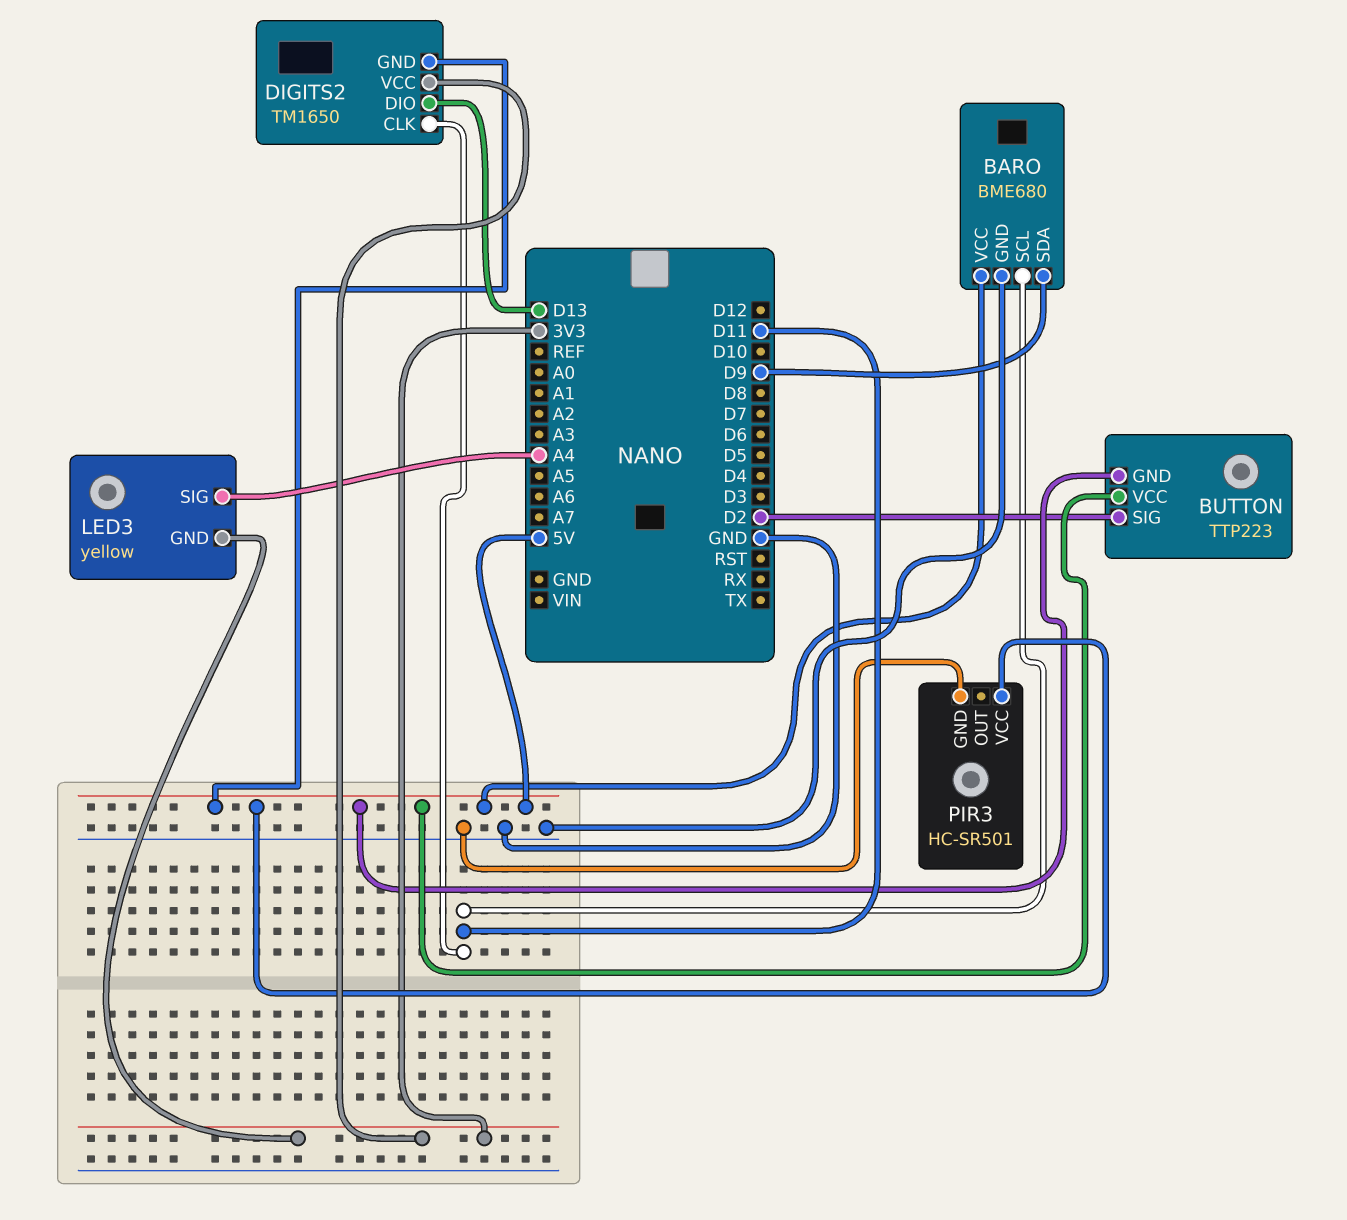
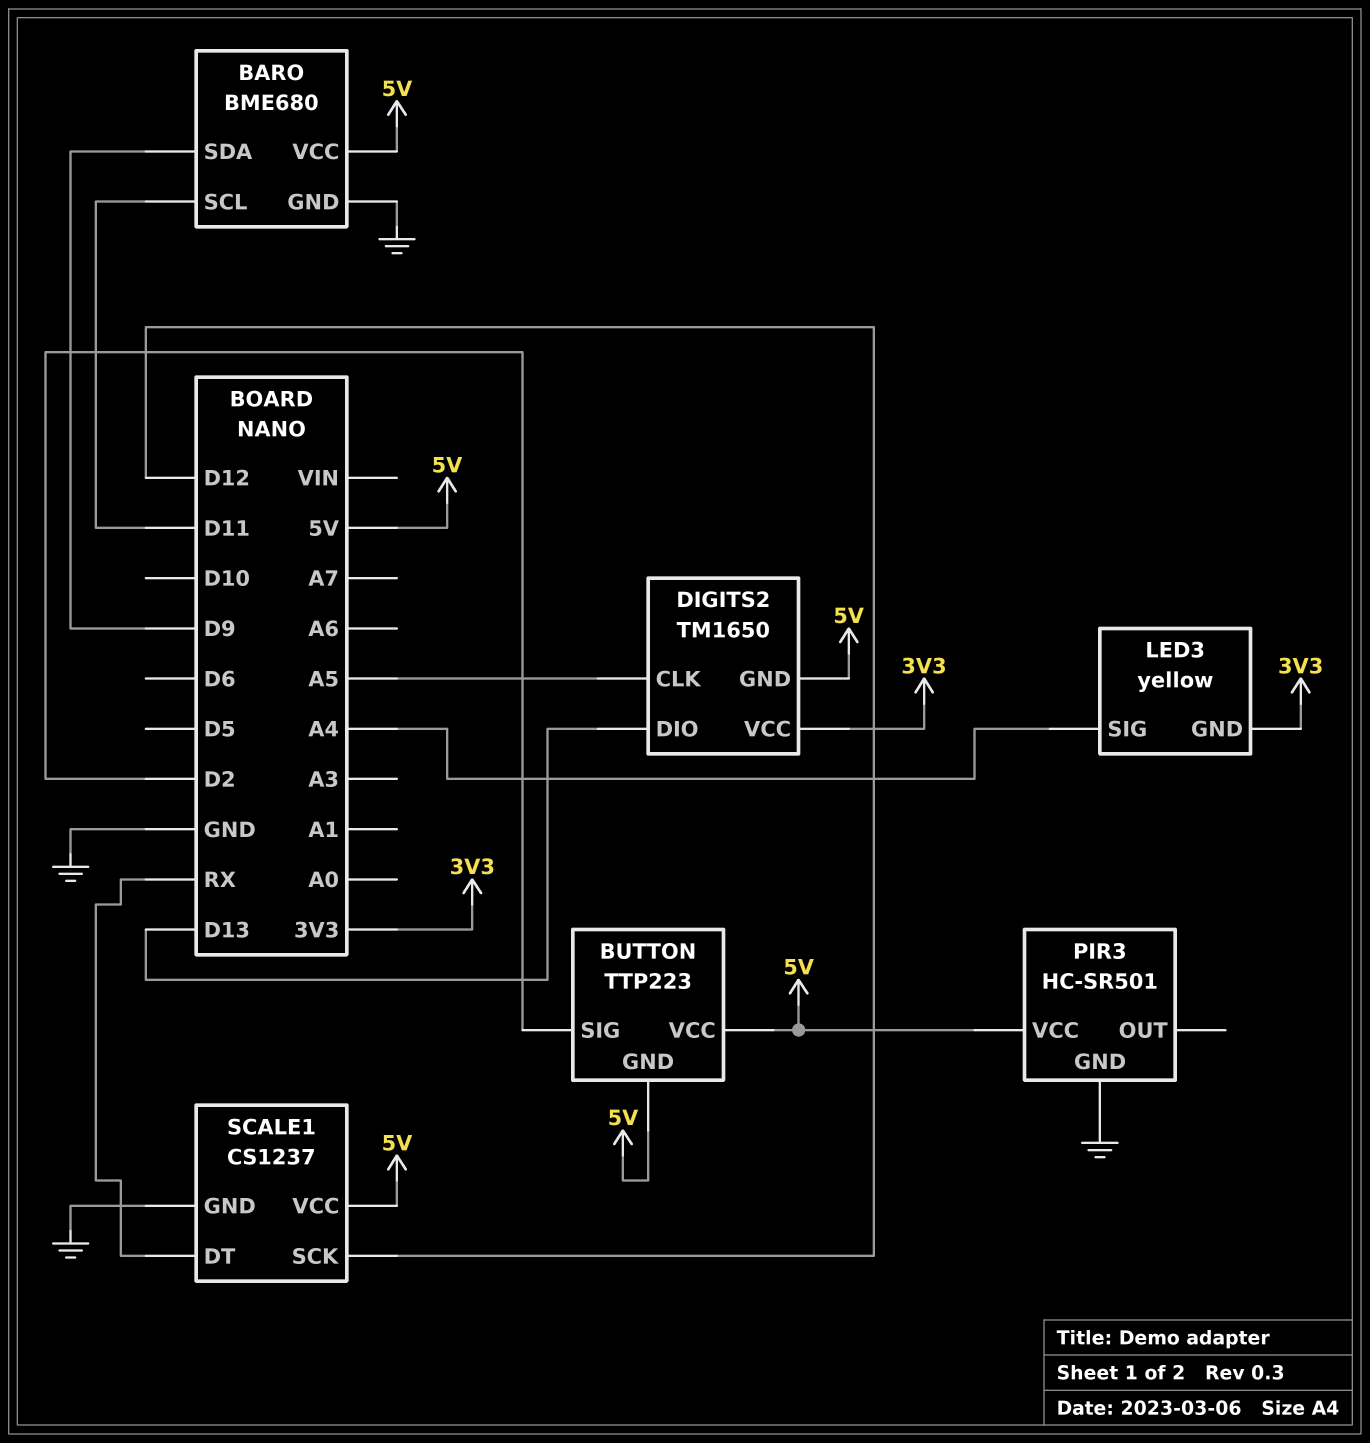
DIGITS2 pin CLK: D11 -> A5
SCALE1: none -> CS1237
SCALE1 pin DT: none -> RX
SCALE1 pin GND: none -> GND
SCALE1 pin SCK: none -> D12
SCALE1 pin VCC: none -> 5V

